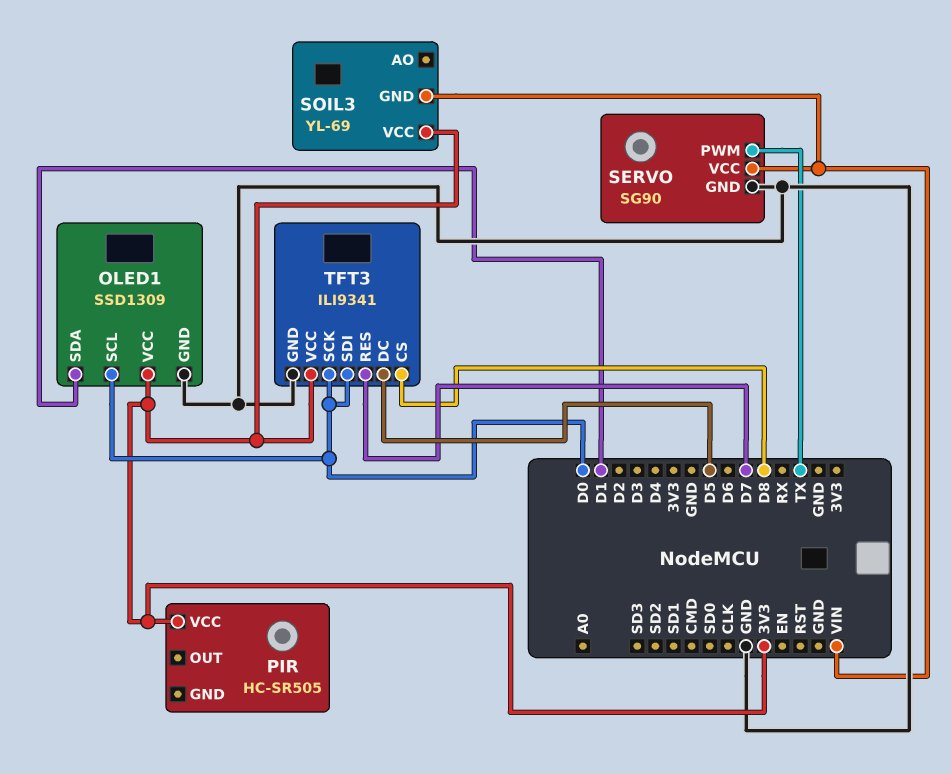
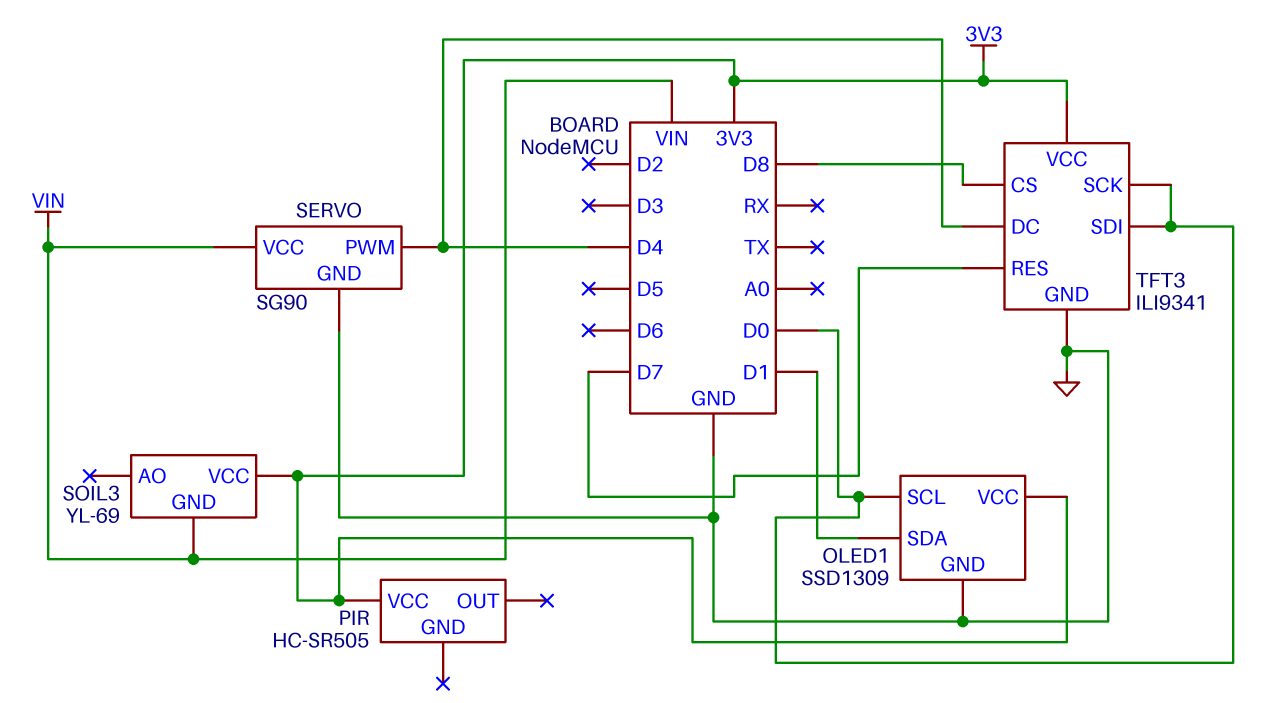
SERVO pin PWM: TX -> D4
TFT3 pin DC: D5 -> D4

